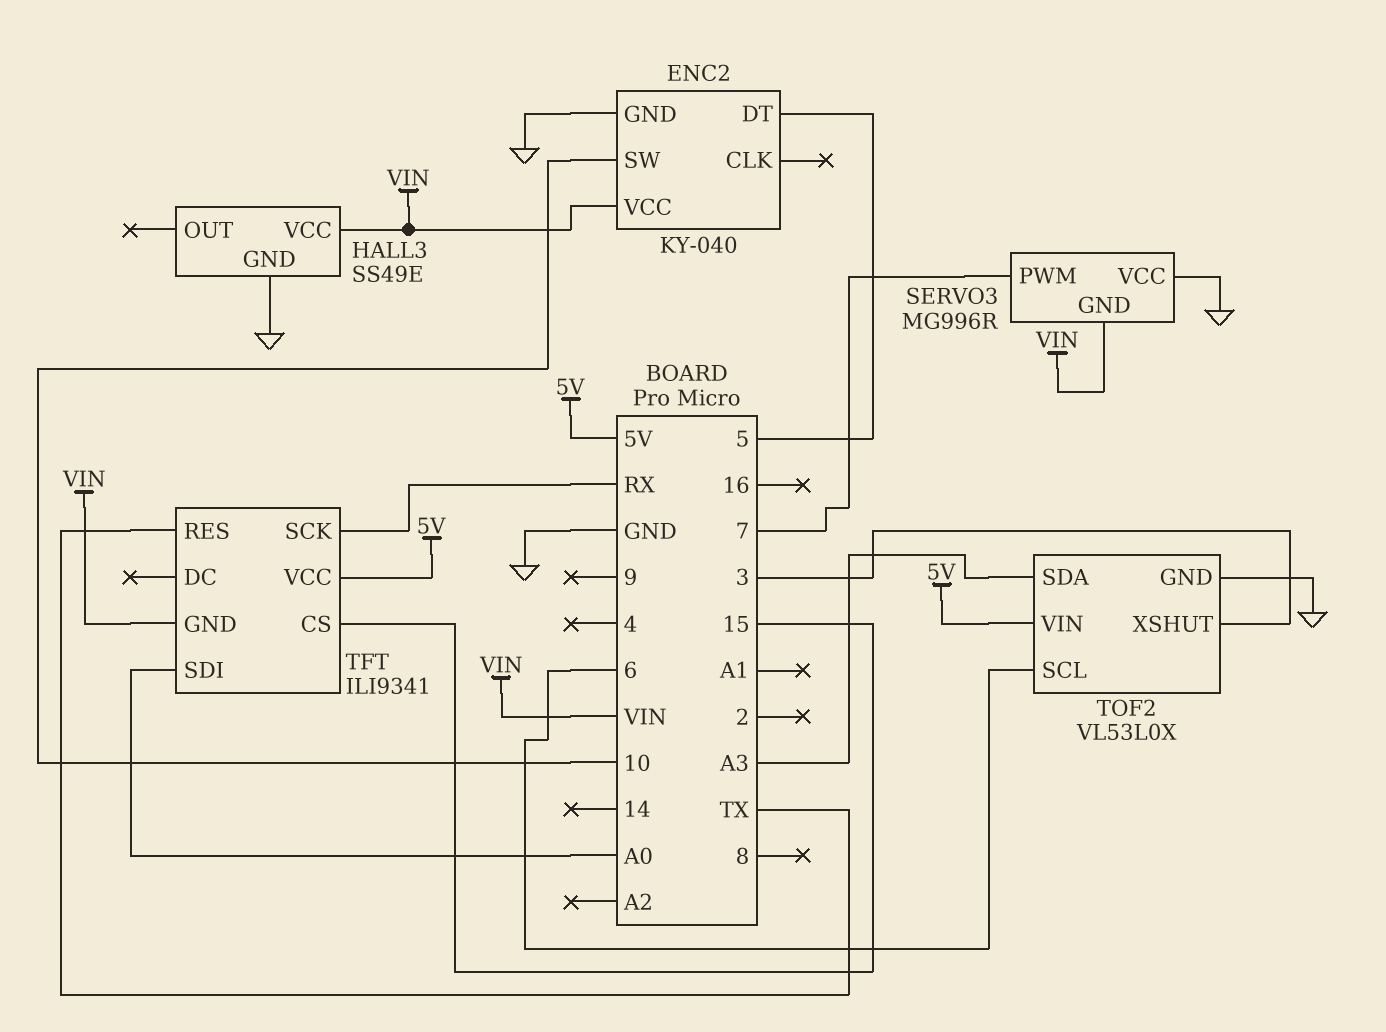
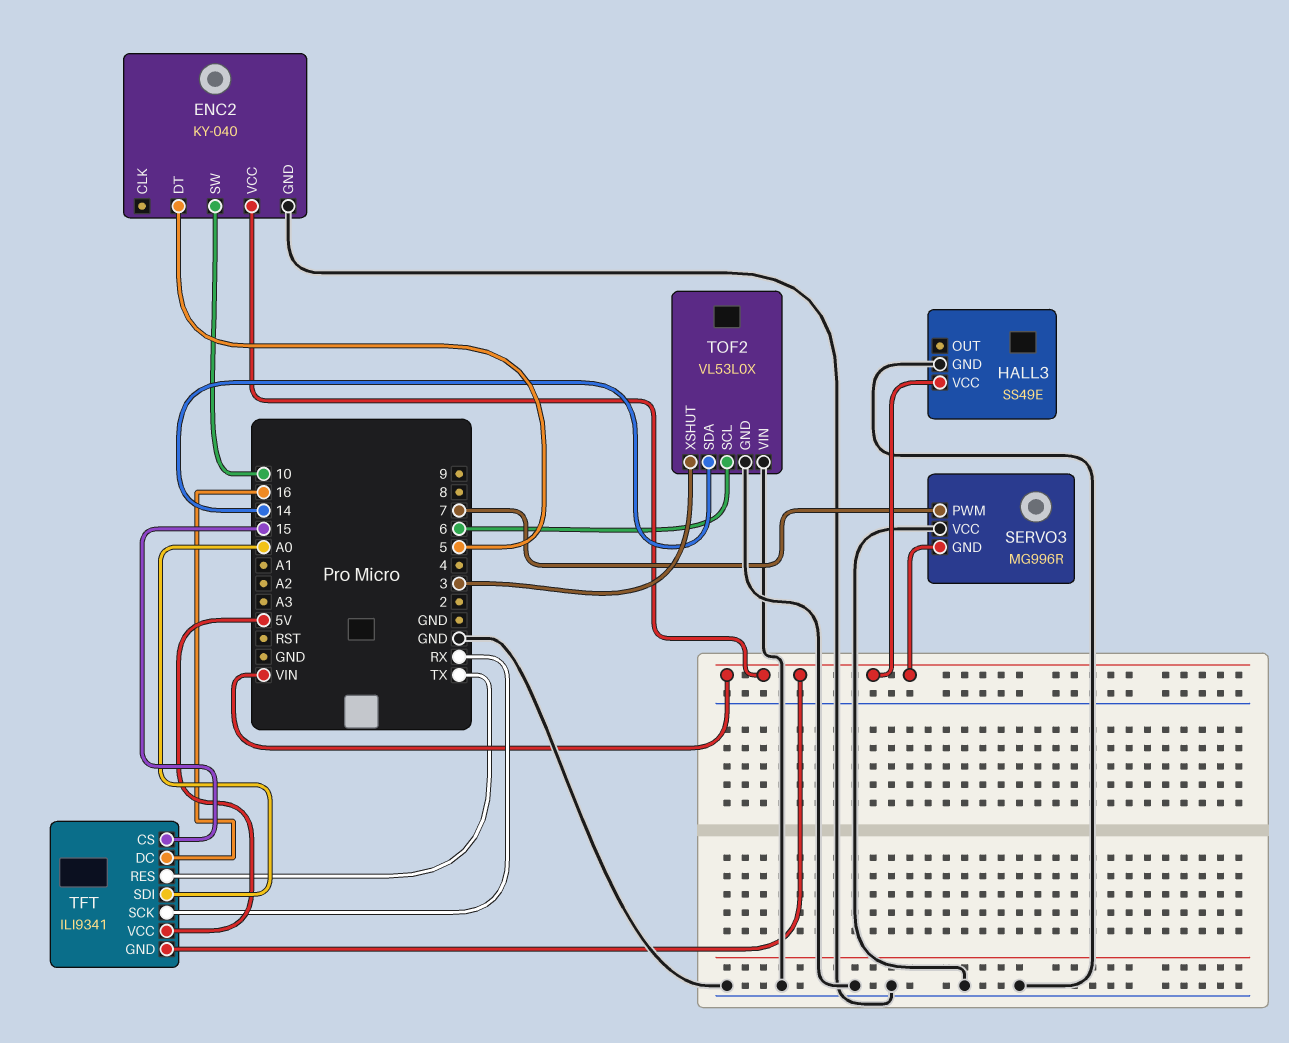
TFT pin DC: none -> 16
TOF2 pin SDA: A3 -> 14
TOF2 pin VIN: 5V -> GND

